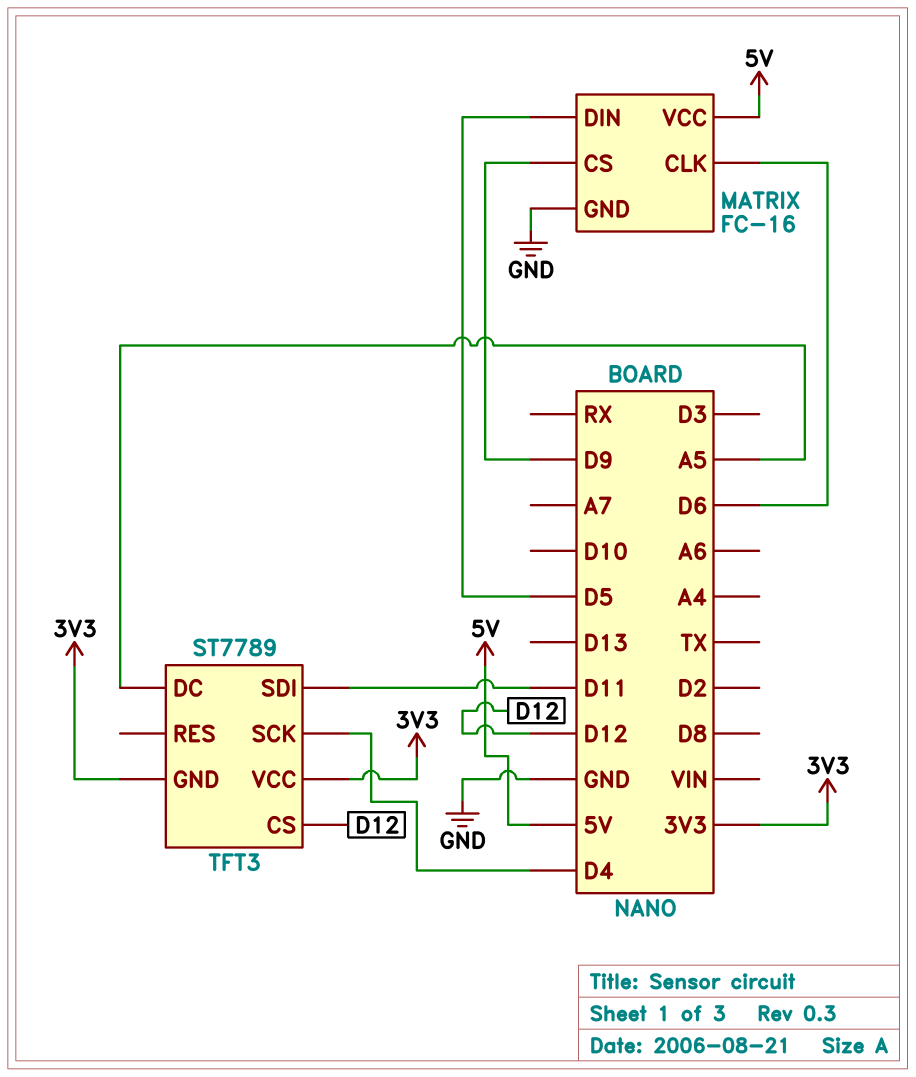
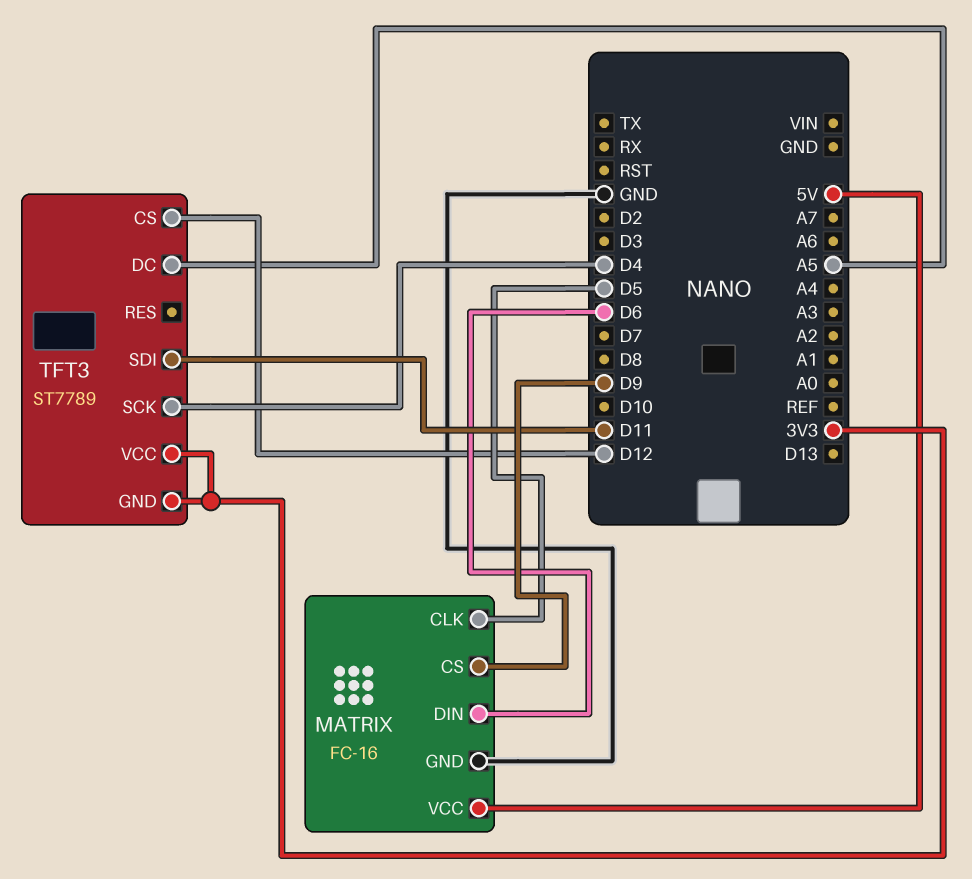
MATRIX pin CLK: D6 -> D5
MATRIX pin DIN: D5 -> D6

